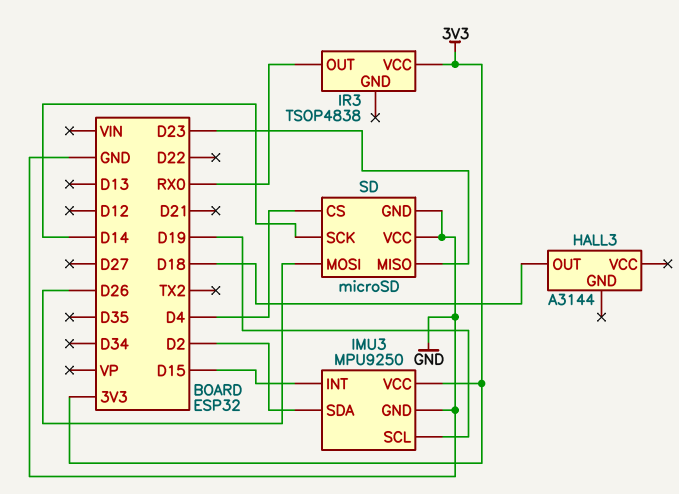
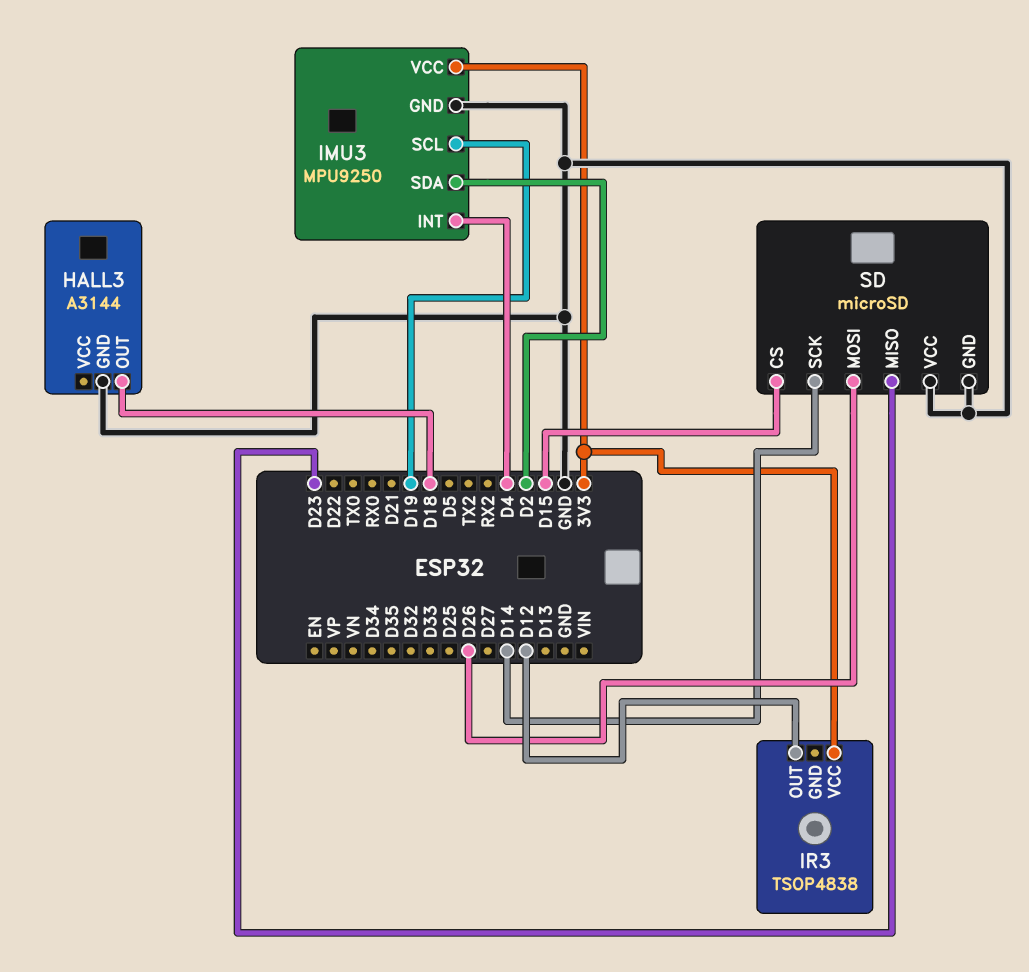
HALL3 pin GND: none -> GND
IMU3 pin INT: D15 -> D4
IR3 pin OUT: RX0 -> D12
SD pin CS: D4 -> D15

